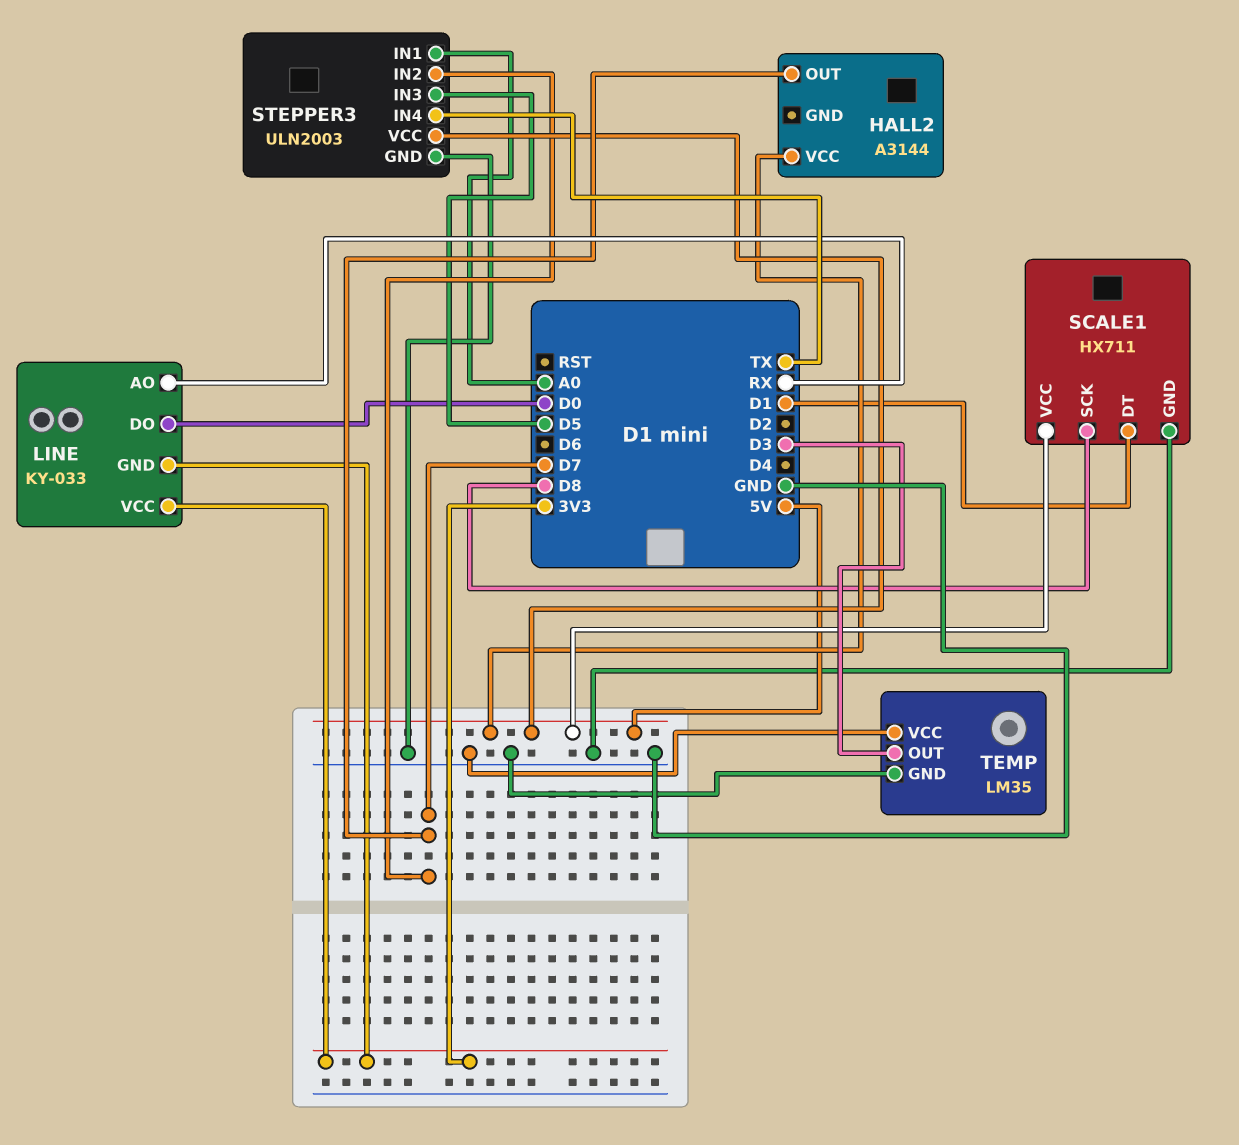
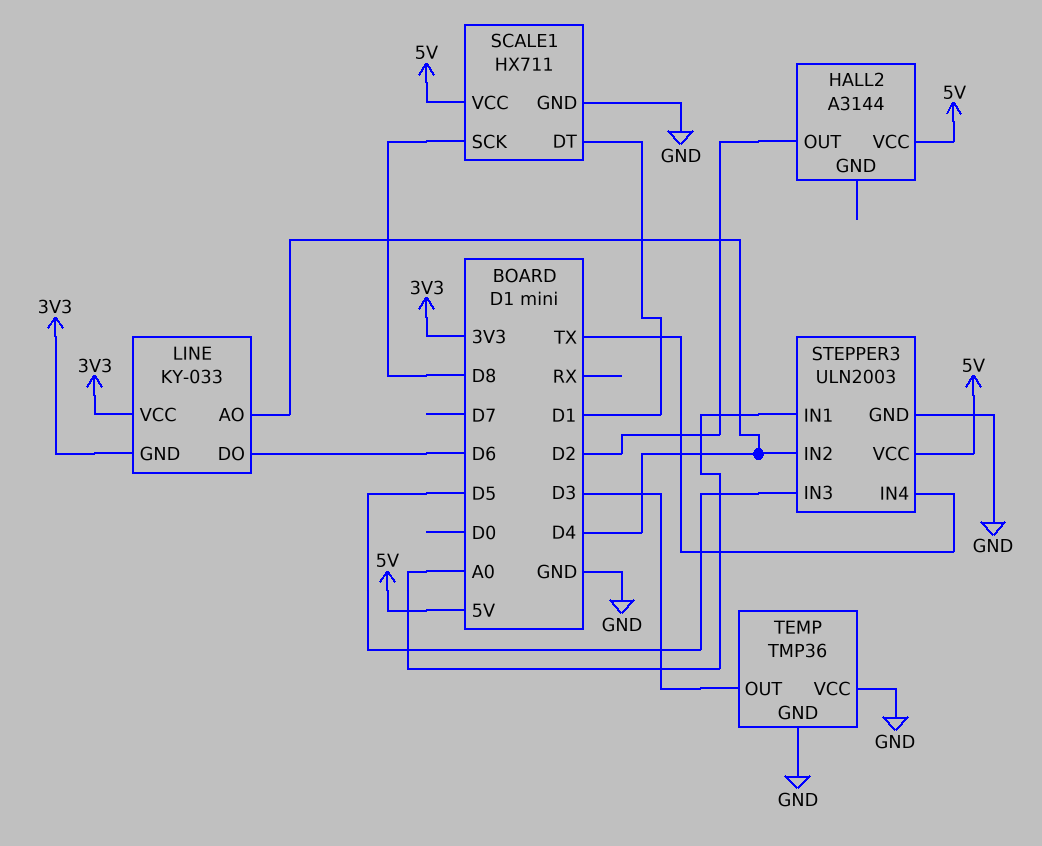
HALL2 pin OUT: D7 -> D2
LINE pin AO: RX -> D4
LINE pin DO: D0 -> D6
STEPPER3 pin IN2: D7 -> D4
TEMP: LM35 -> TMP36

